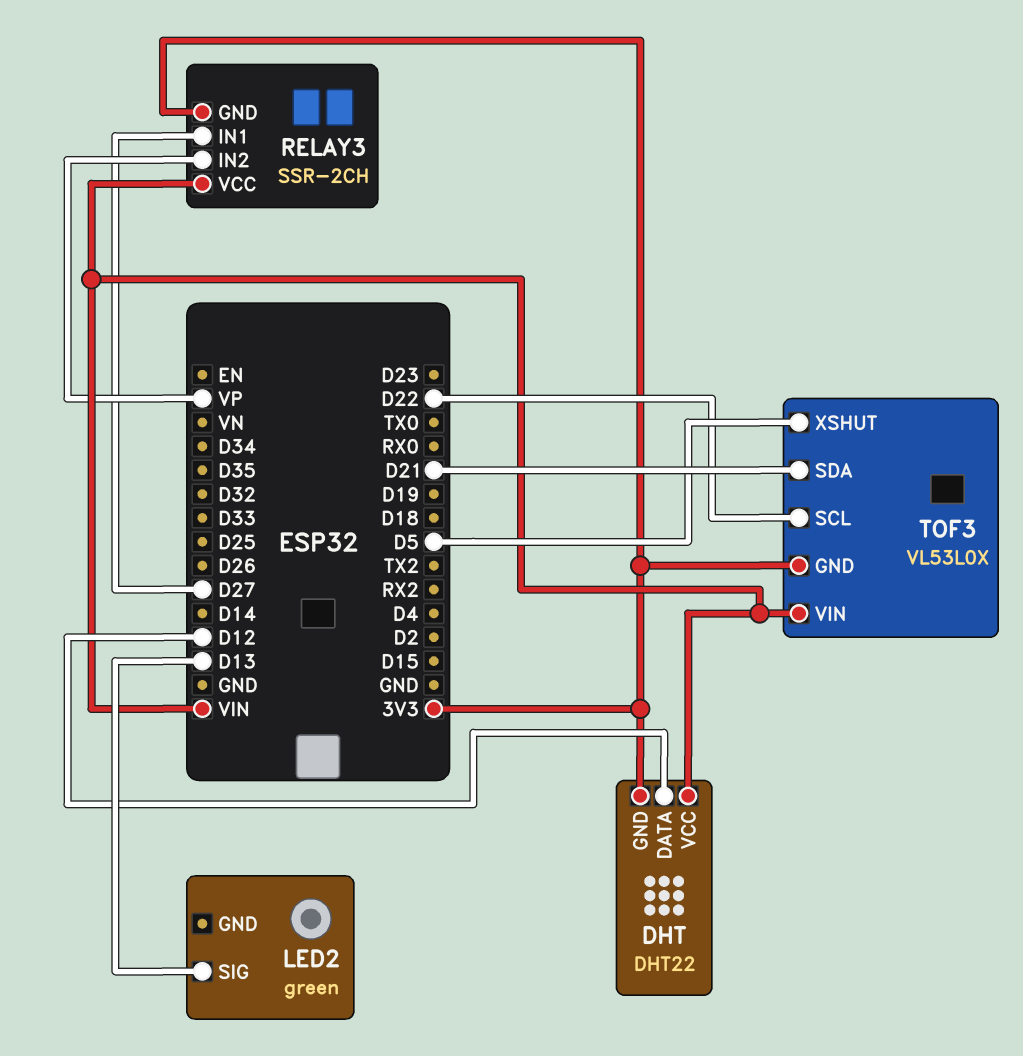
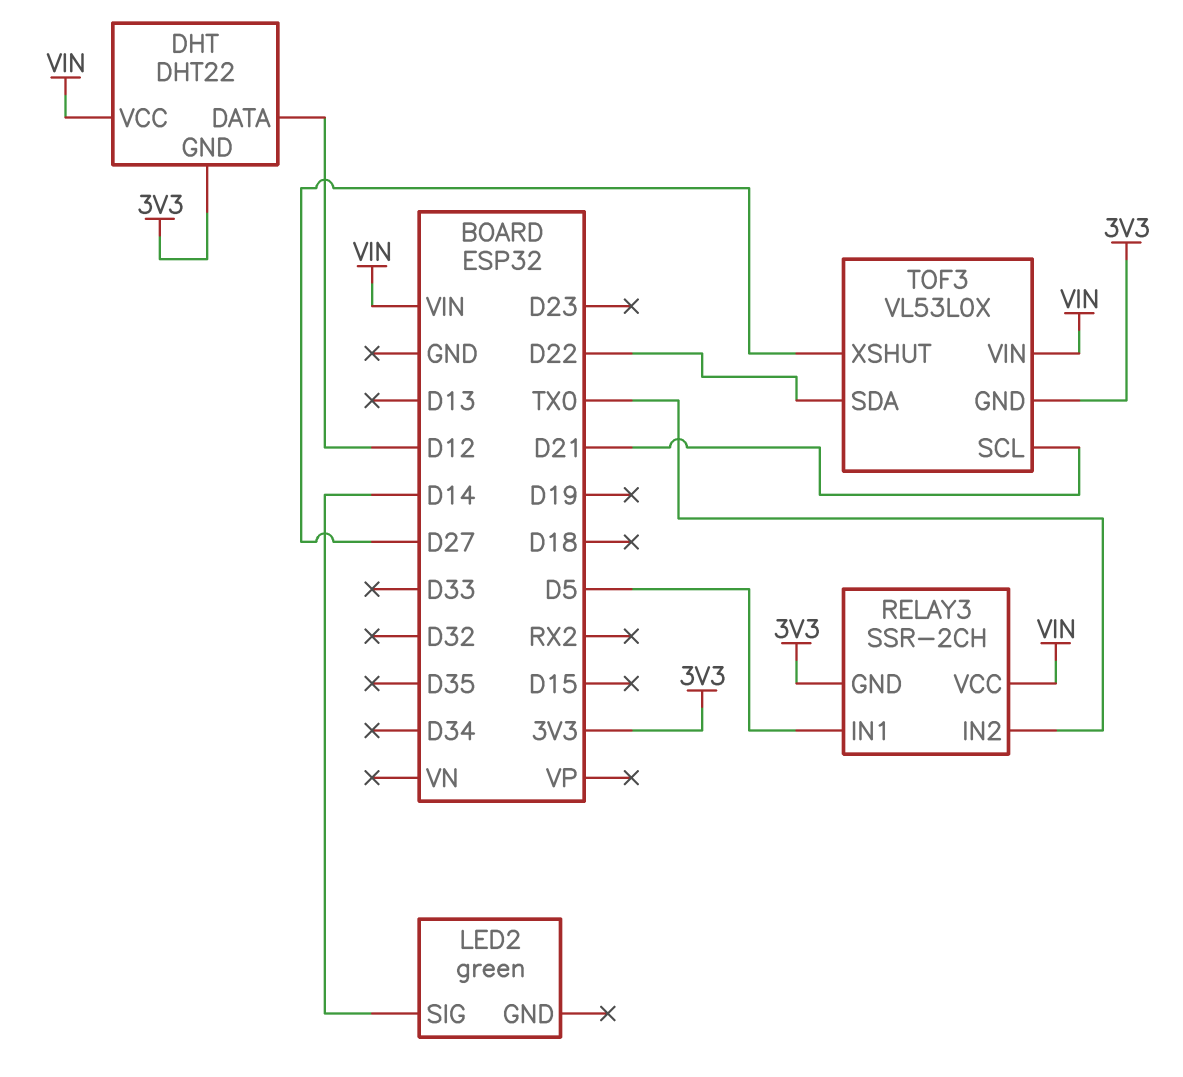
LED2 pin SIG: D13 -> D14
RELAY3 pin IN1: D27 -> D5
RELAY3 pin IN2: VP -> TX0
TOF3 pin SCL: D22 -> D21
TOF3 pin SDA: D21 -> D22
TOF3 pin XSHUT: D5 -> D27

